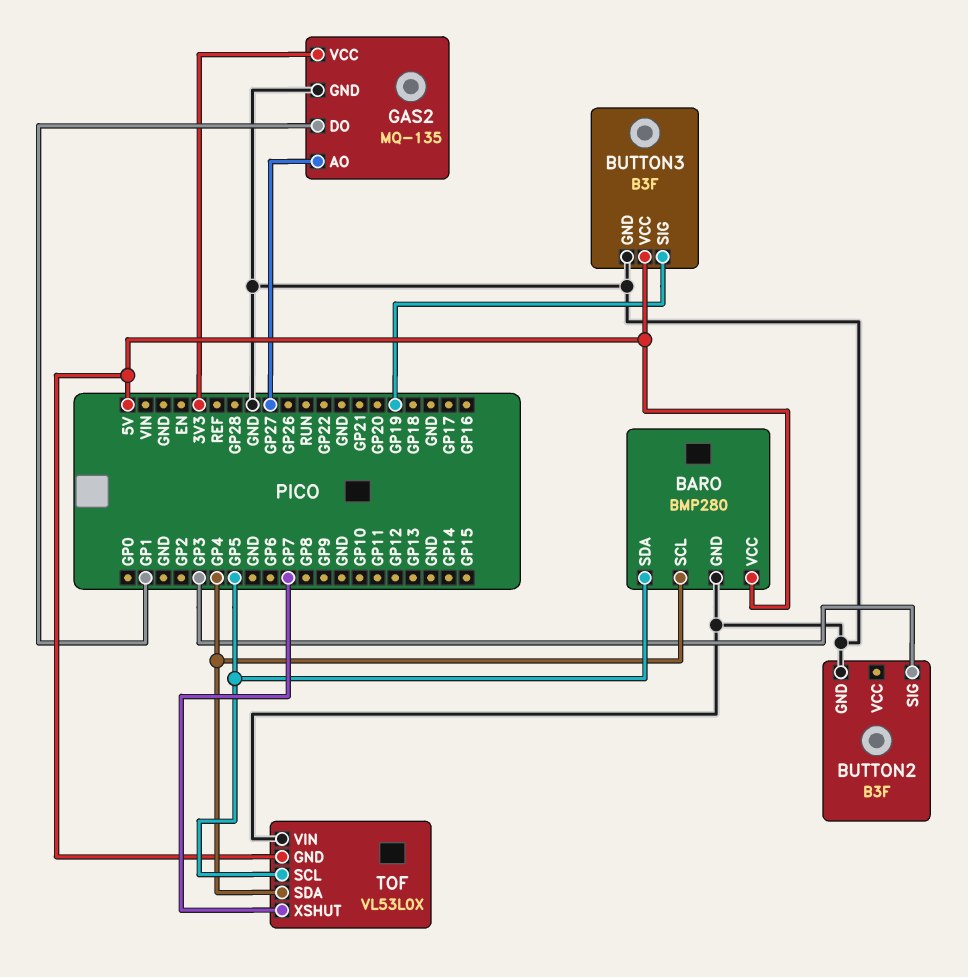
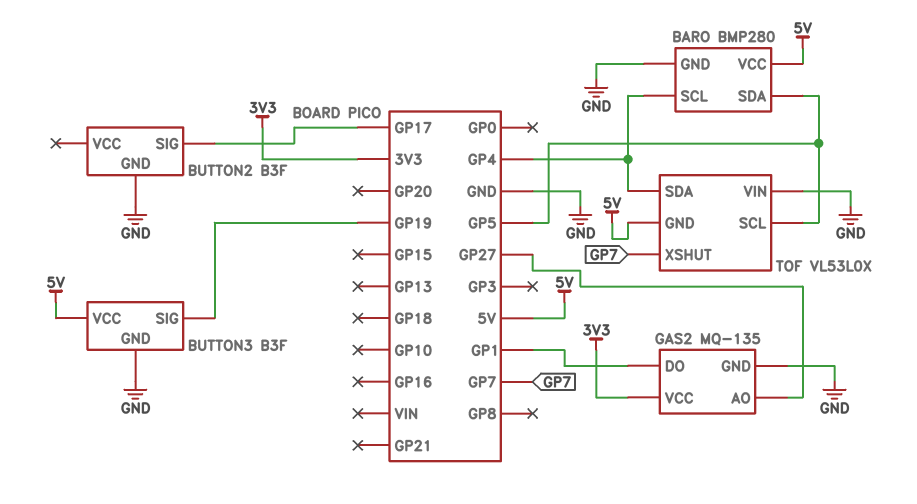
BUTTON2 pin SIG: GP3 -> GP17

